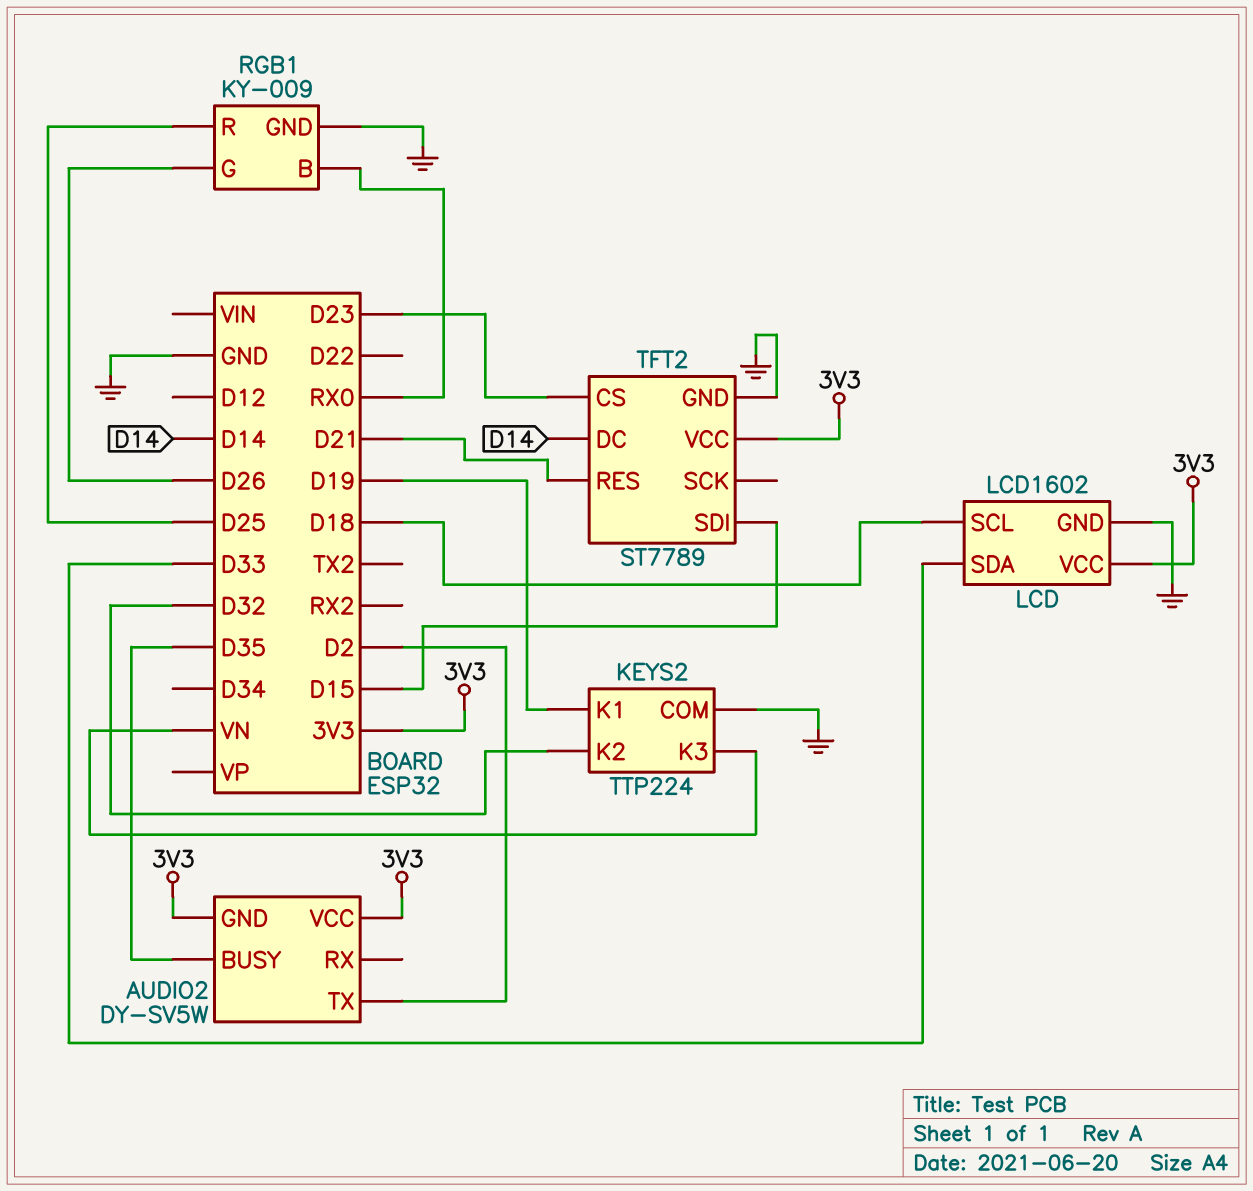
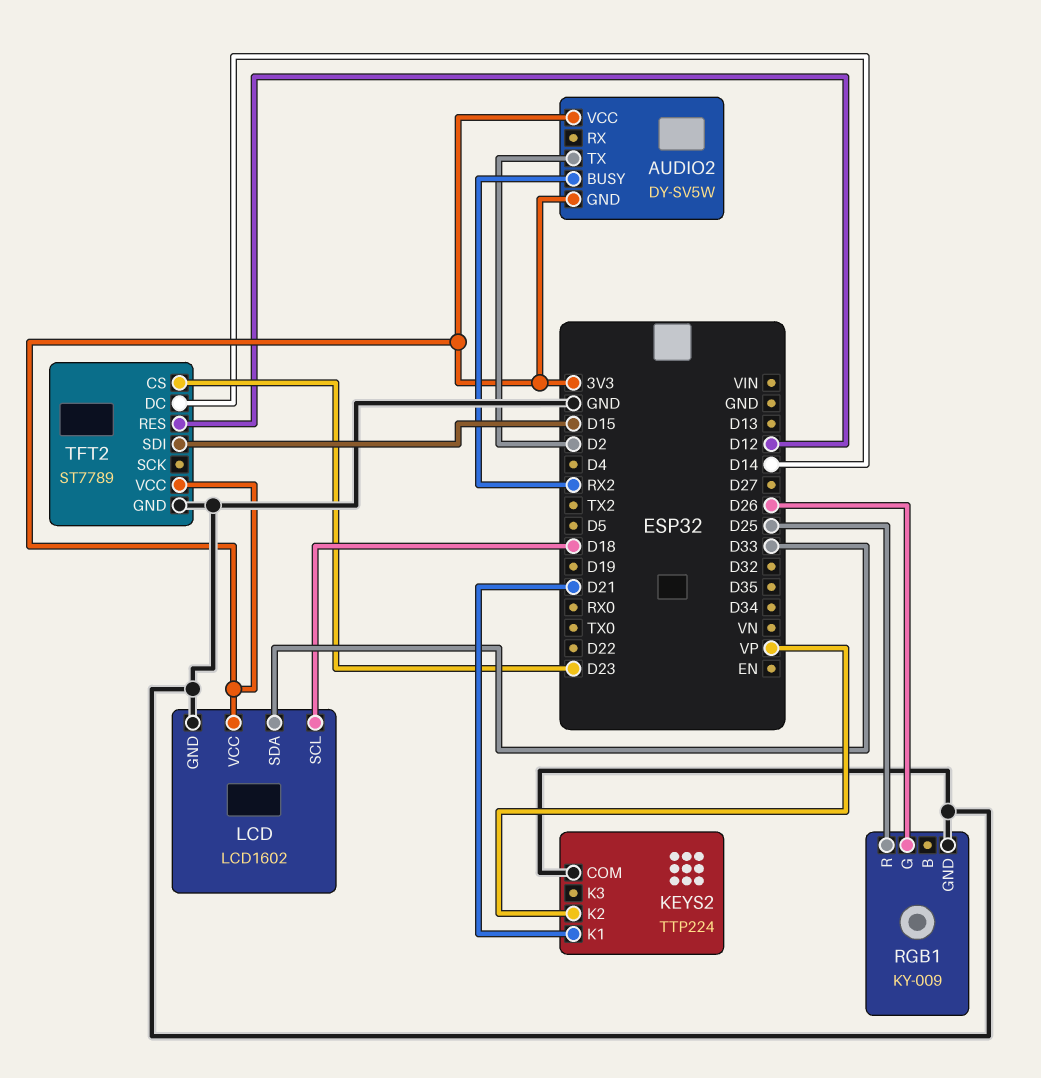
AUDIO2 pin BUSY: D35 -> RX2
KEYS2 pin K1: D19 -> D21
KEYS2 pin K2: D32 -> VP
KEYS2 pin K3: VN -> none
RGB1 pin B: RX0 -> none
TFT2 pin RES: D21 -> D12

